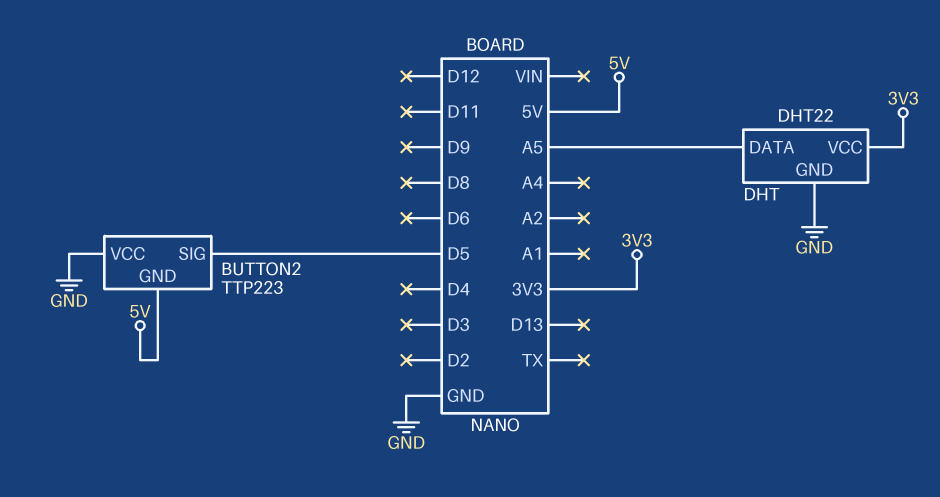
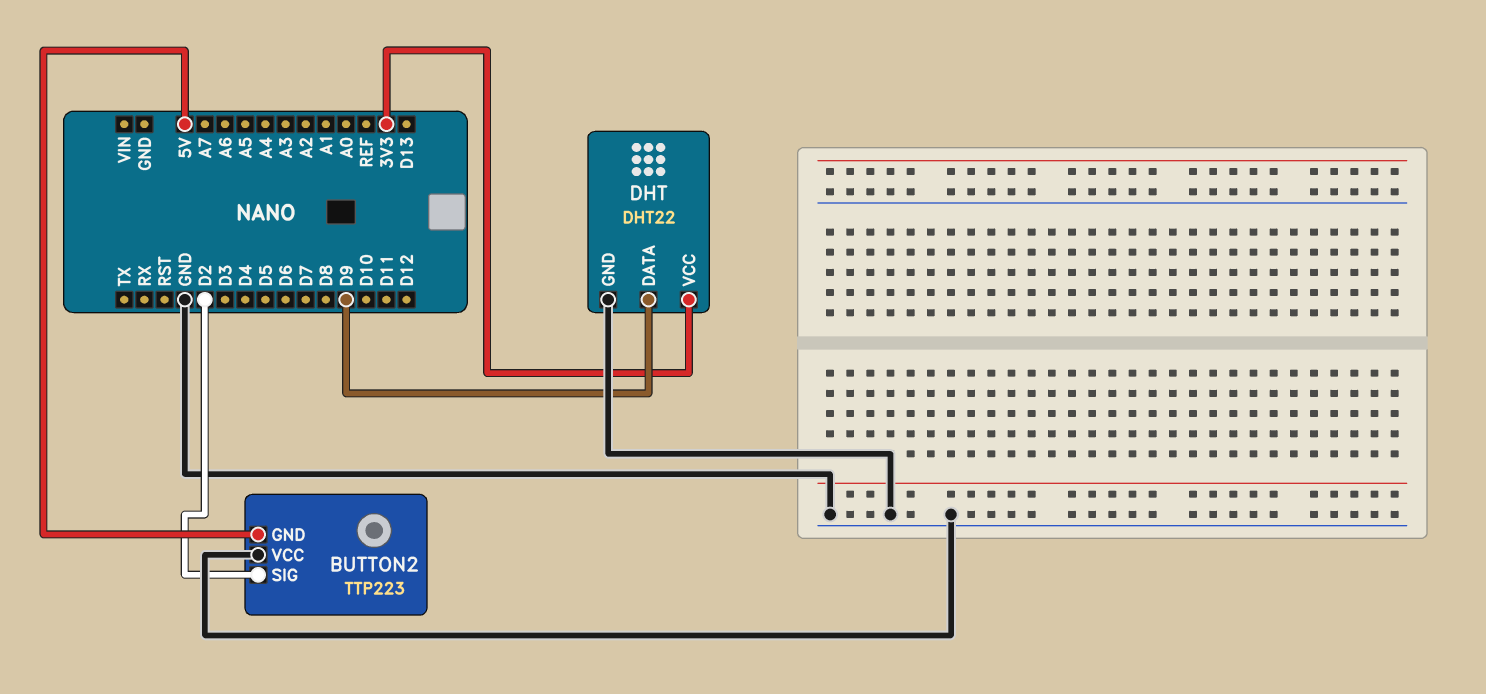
BUTTON2 pin SIG: D5 -> D2
DHT pin DATA: A5 -> D9

